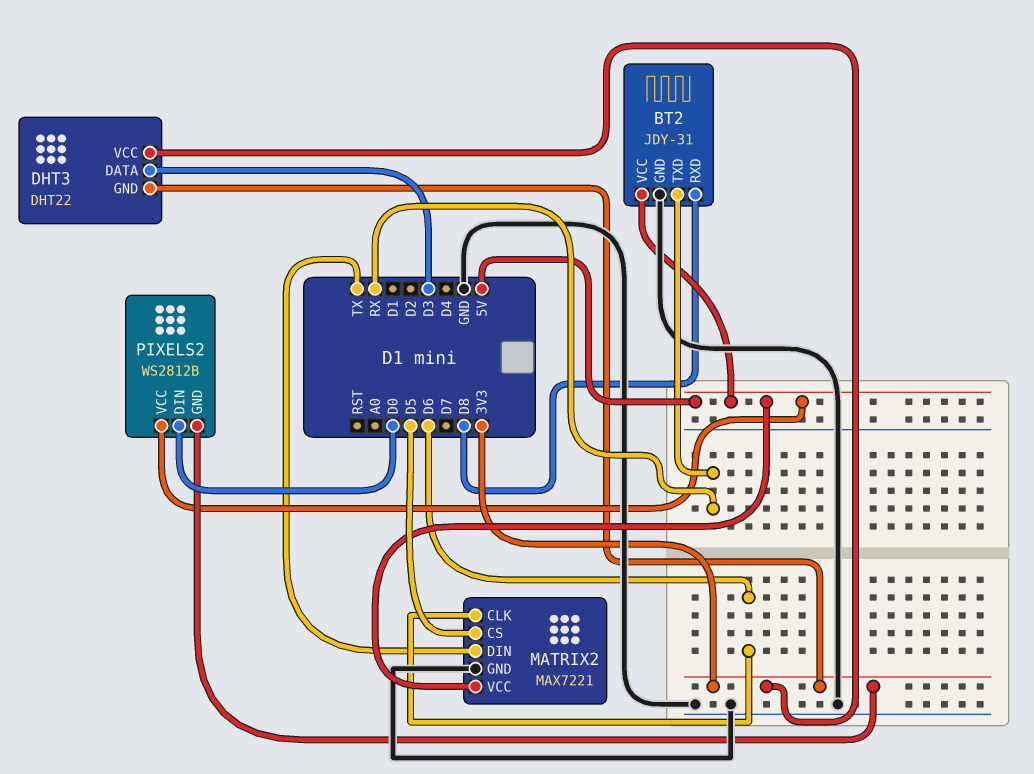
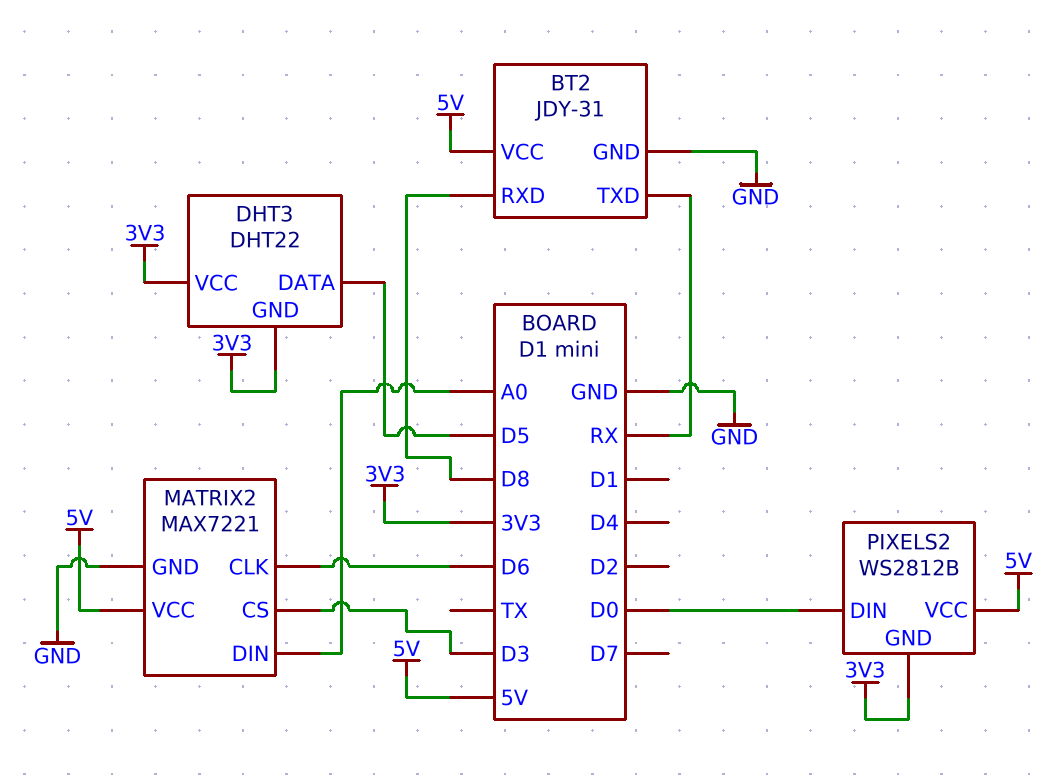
DHT3 pin DATA: D3 -> D5
MATRIX2 pin CS: D5 -> D3
MATRIX2 pin DIN: TX -> A0

